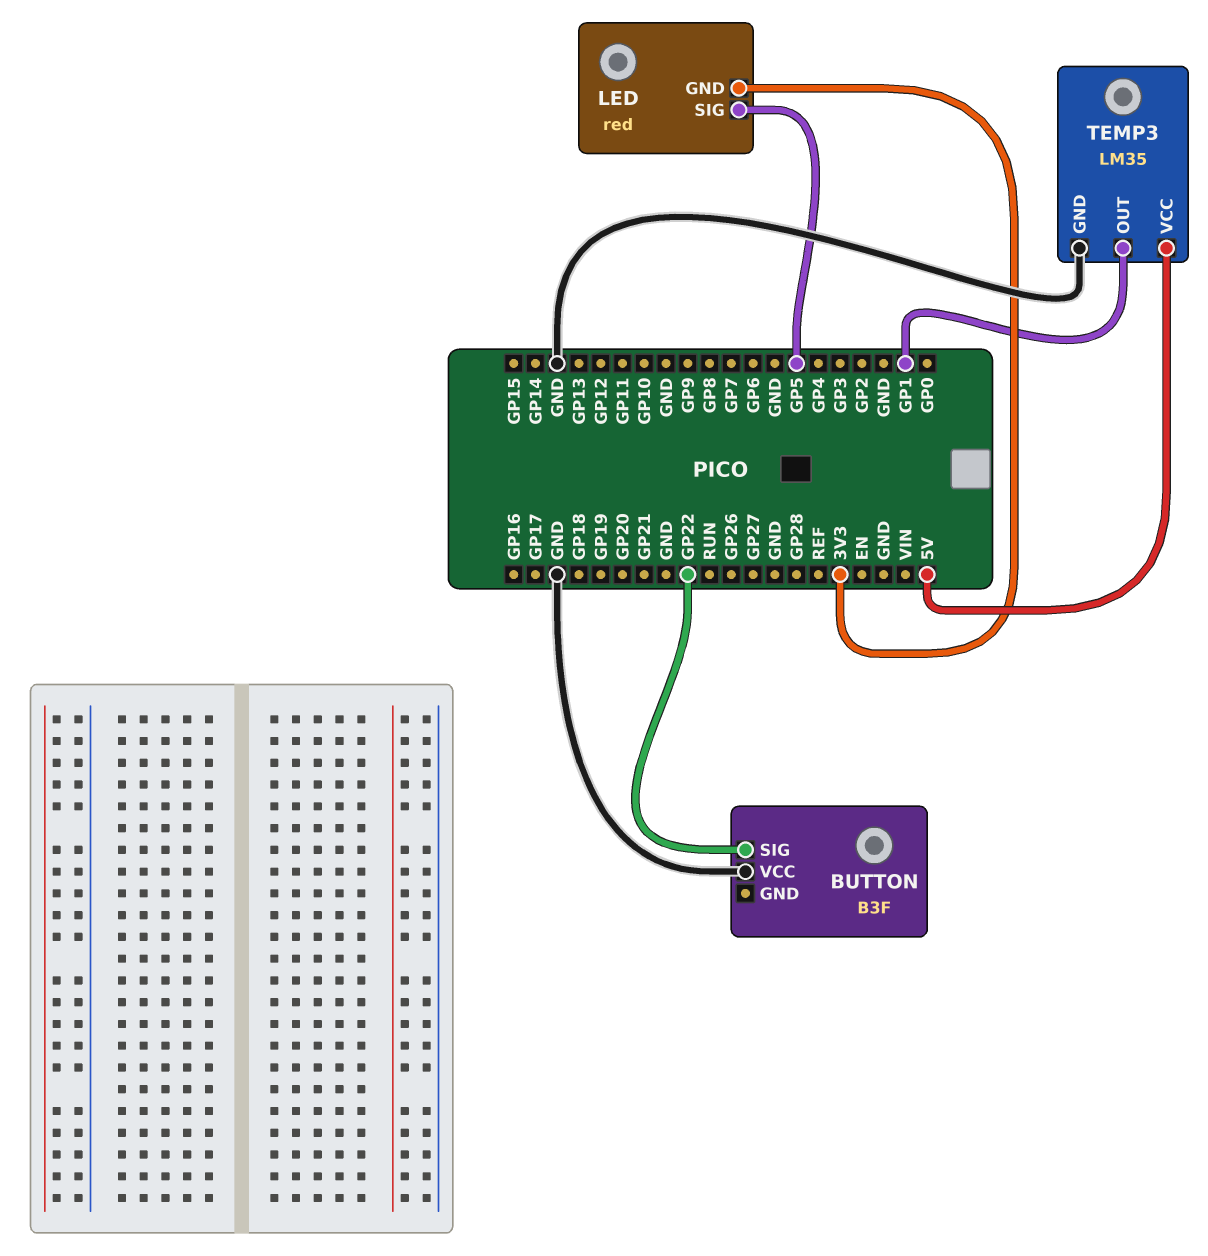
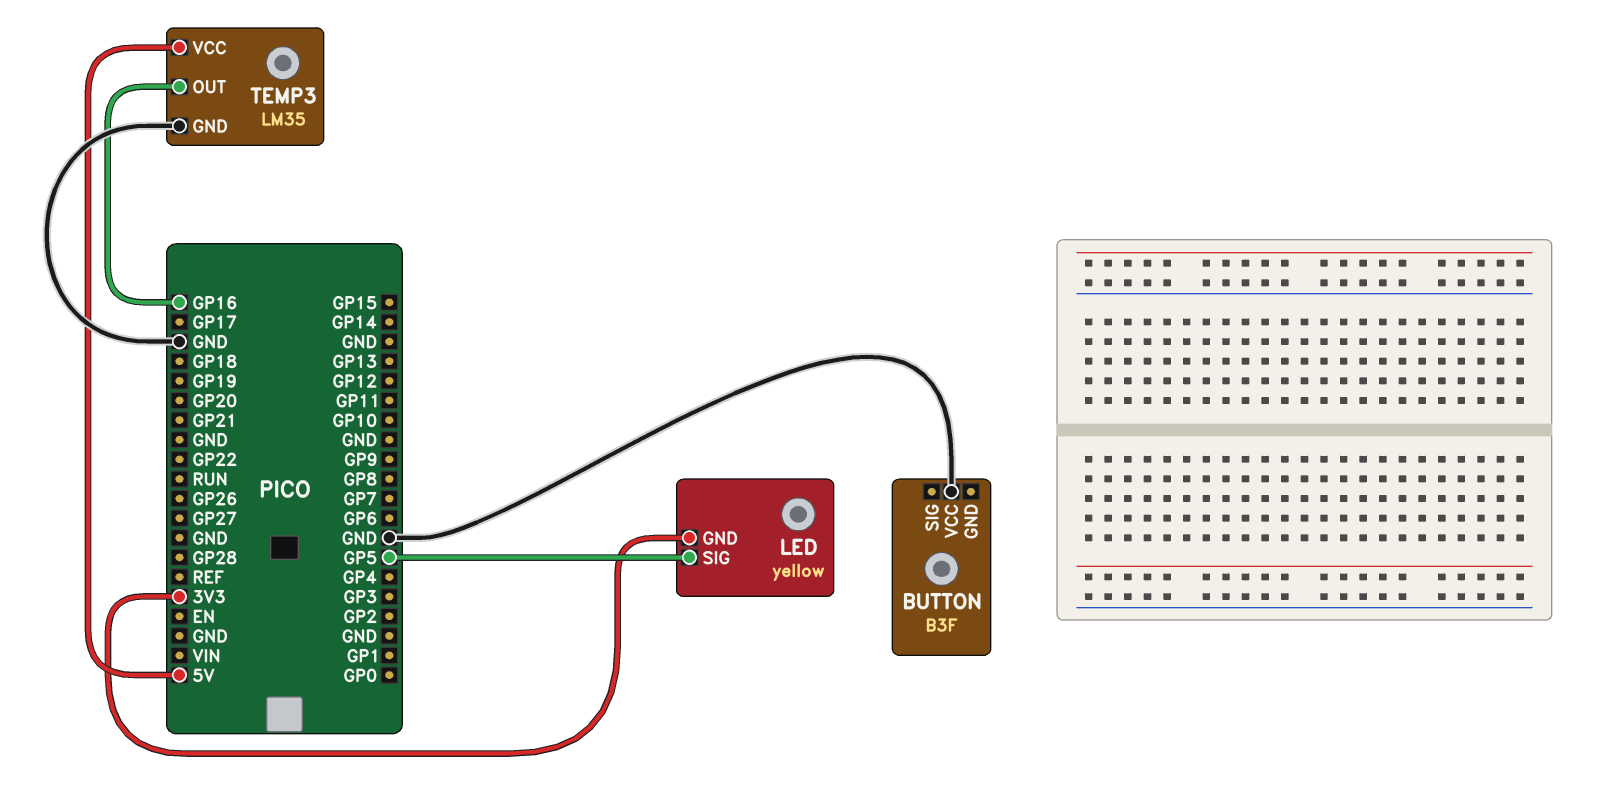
BUTTON pin SIG: GP22 -> none
LED: red -> yellow
TEMP3 pin OUT: GP1 -> GP16

